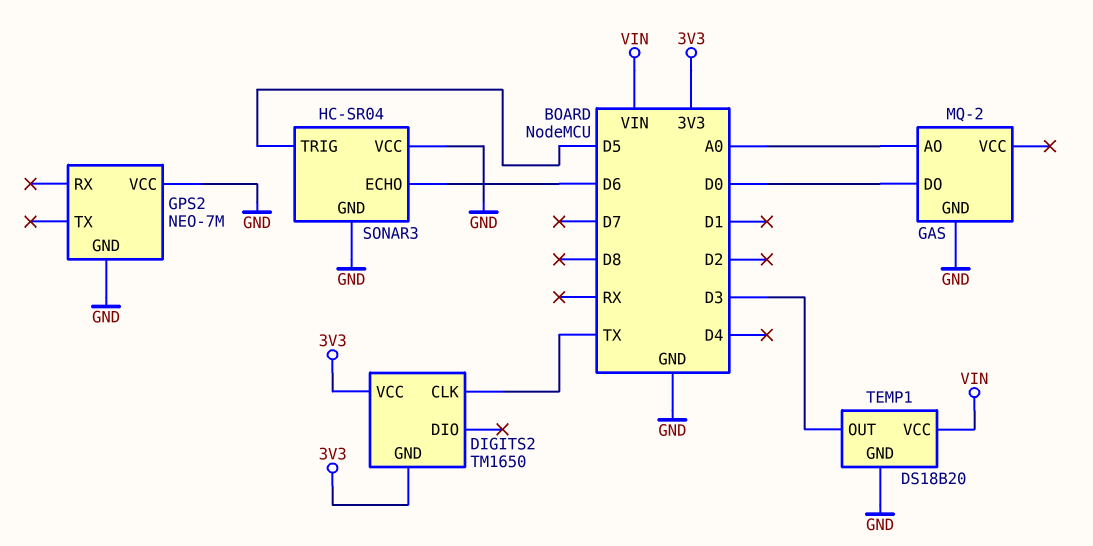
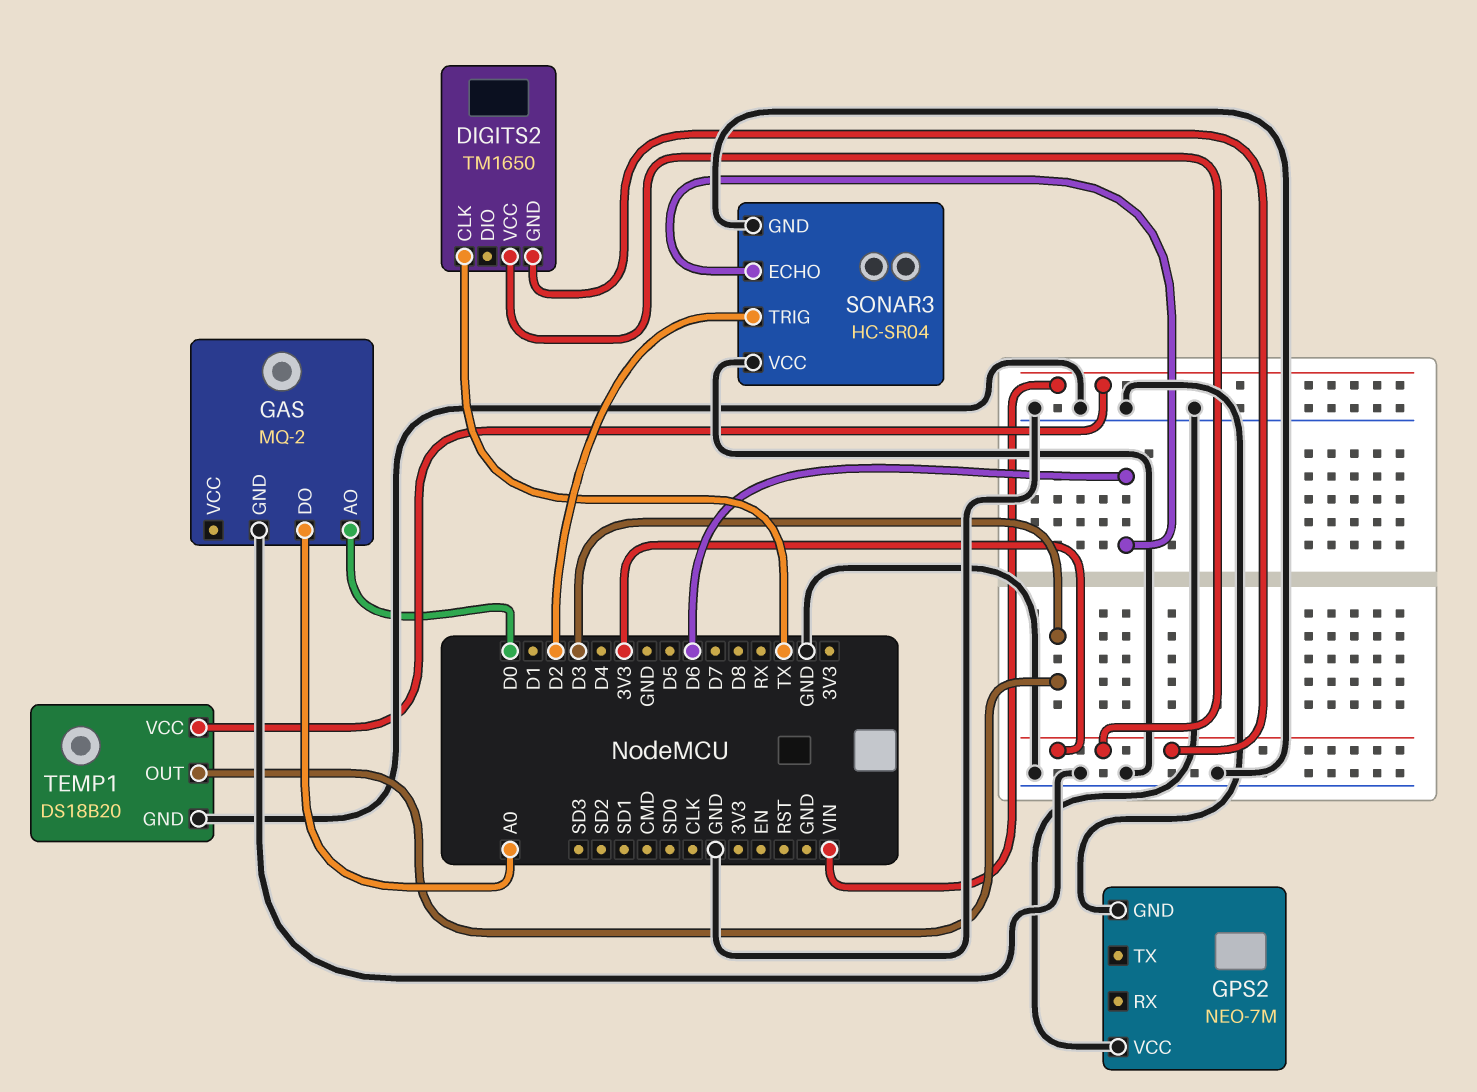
GAS pin AO: A0 -> D0
GAS pin DO: D0 -> A0
SONAR3 pin TRIG: D5 -> D2

